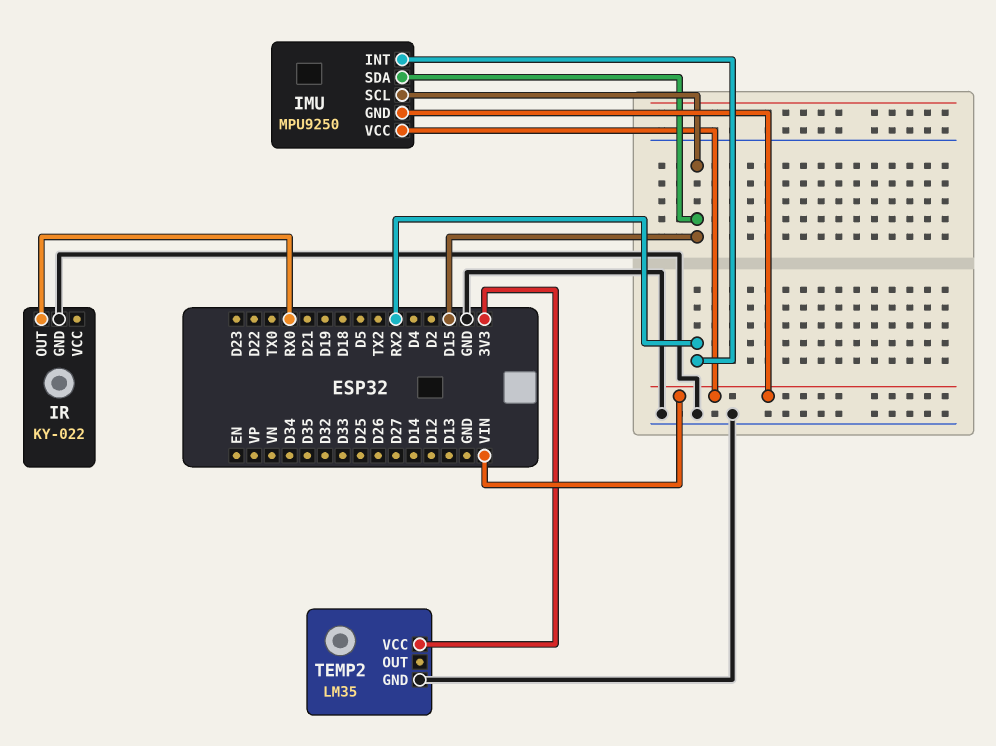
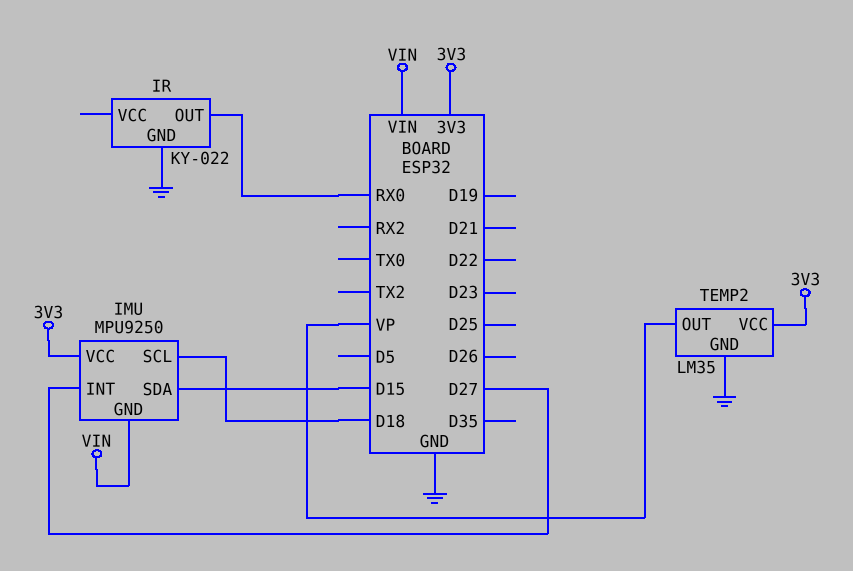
IMU pin INT: RX2 -> D27
IMU pin SCL: D15 -> D18
IMU pin VCC: VIN -> 3V3
TEMP2 pin OUT: none -> VP

